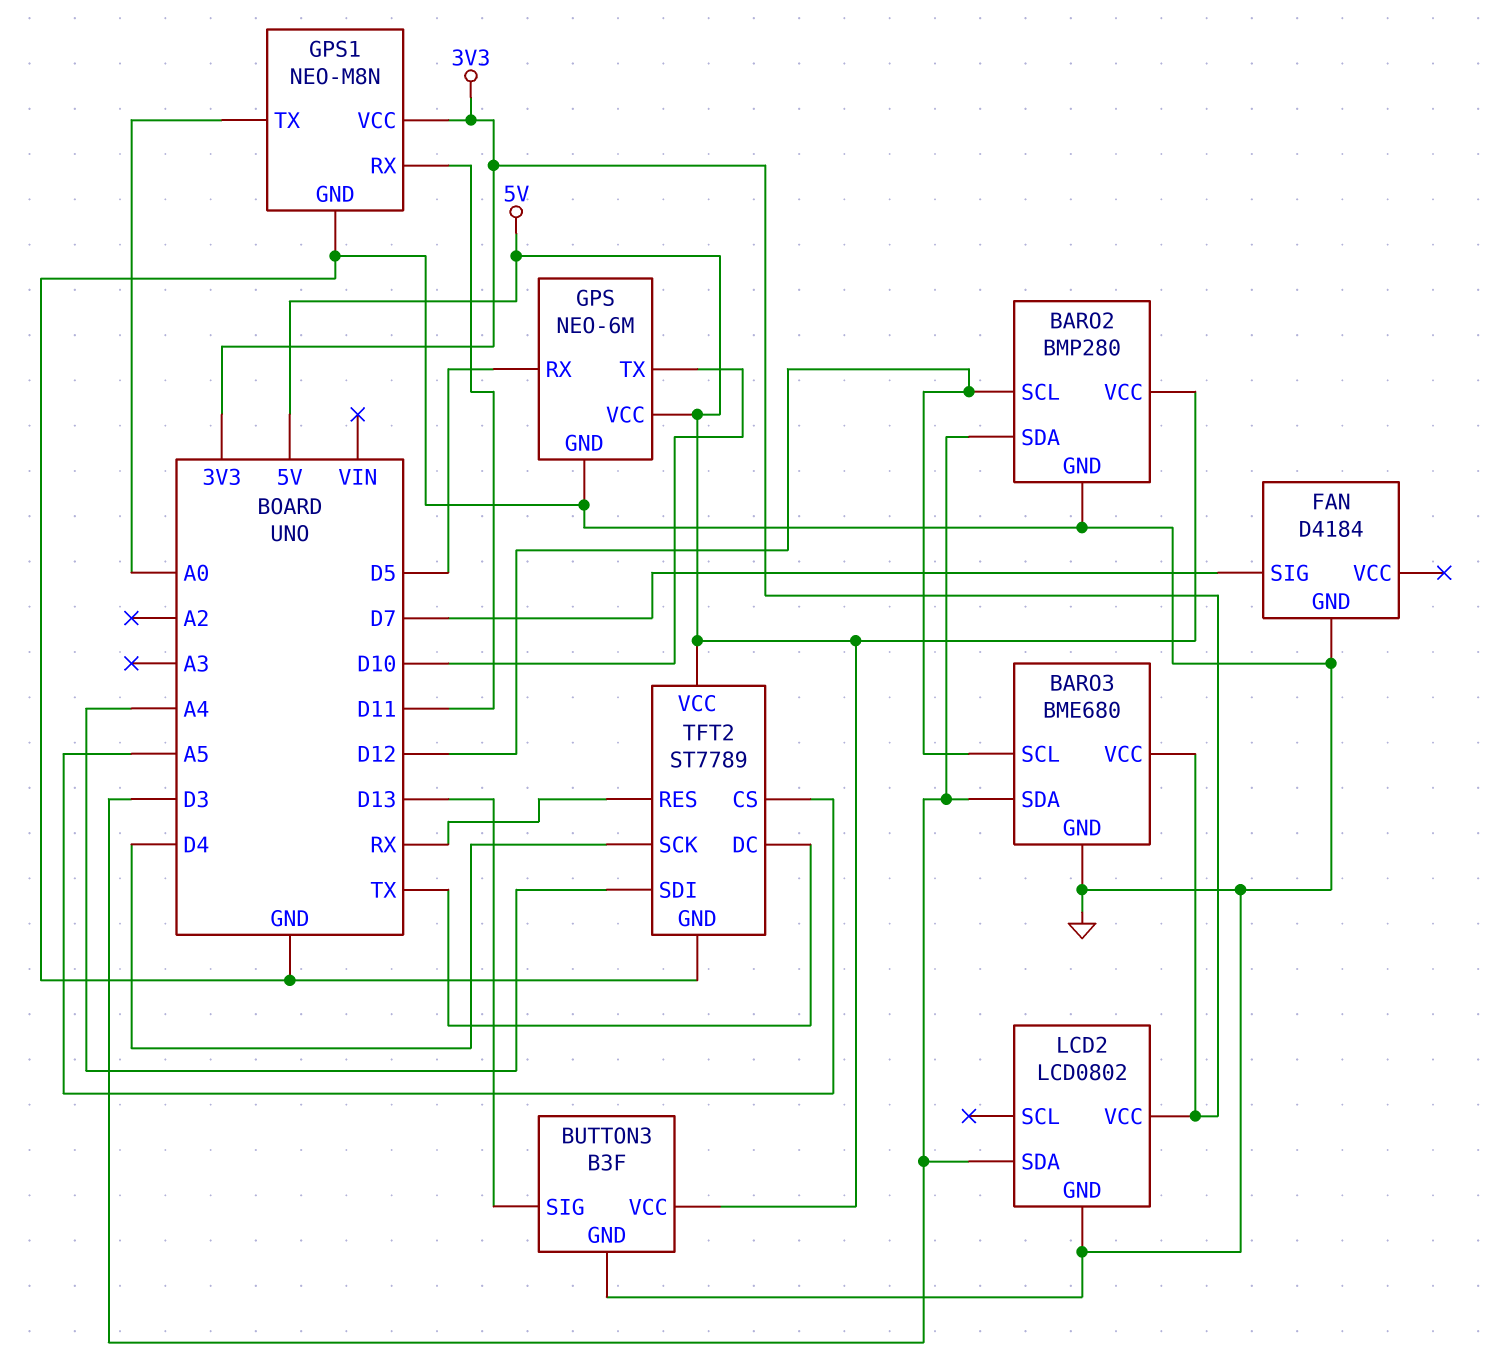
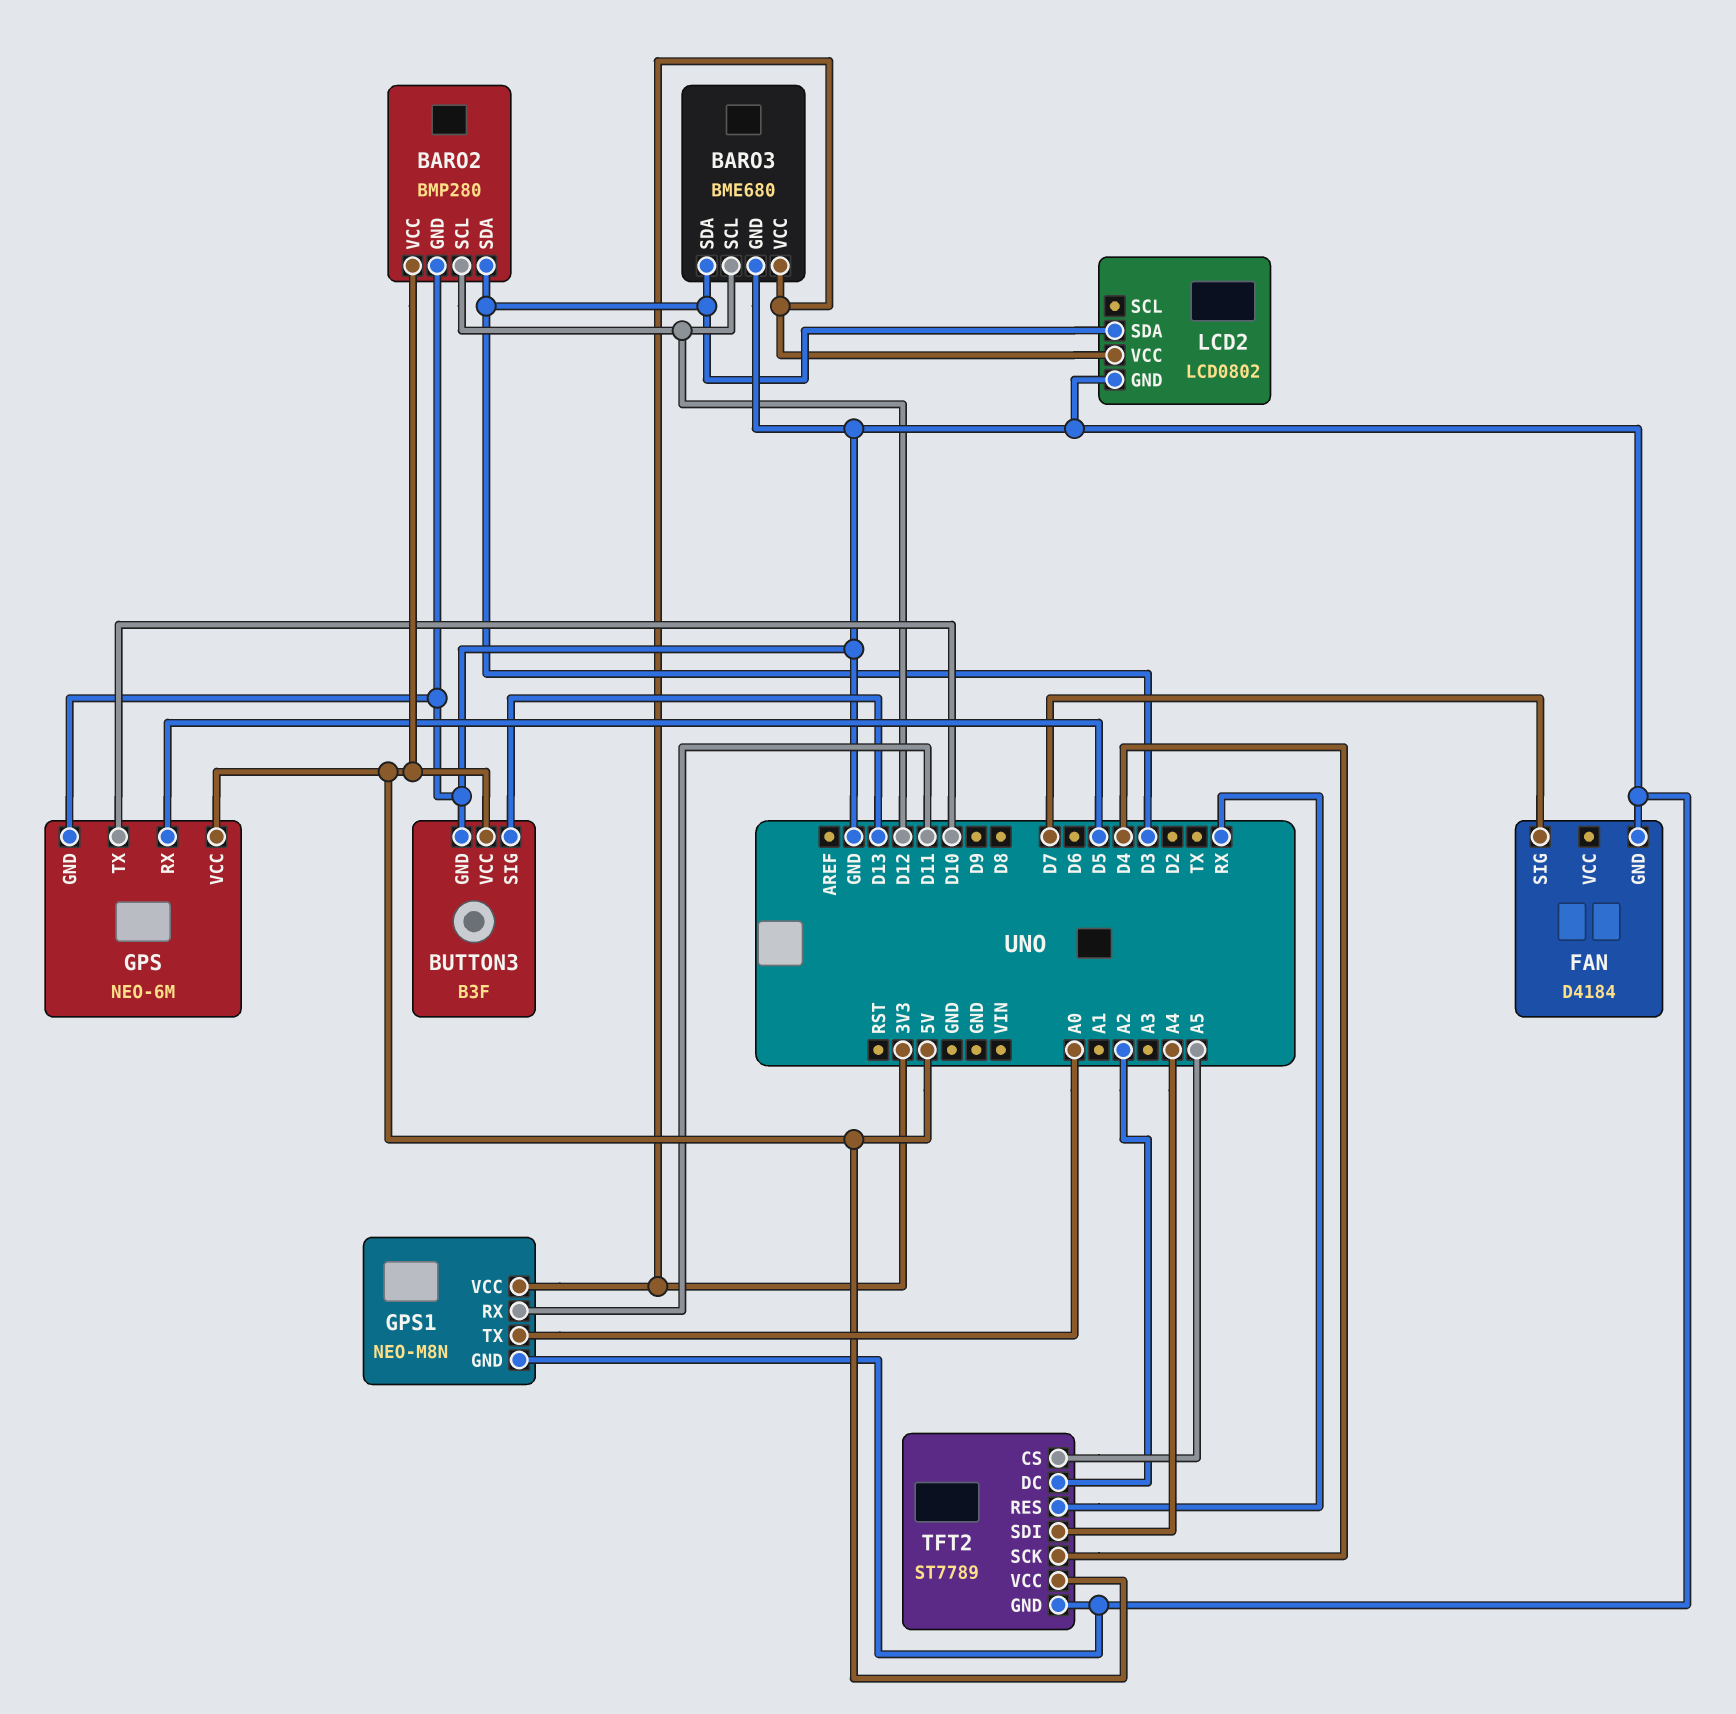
TFT2 pin DC: TX -> A2

